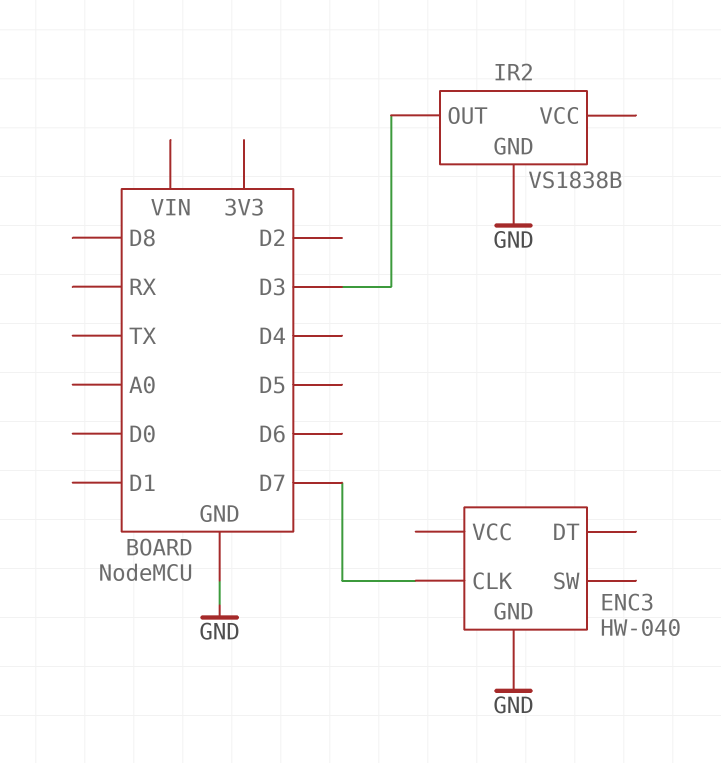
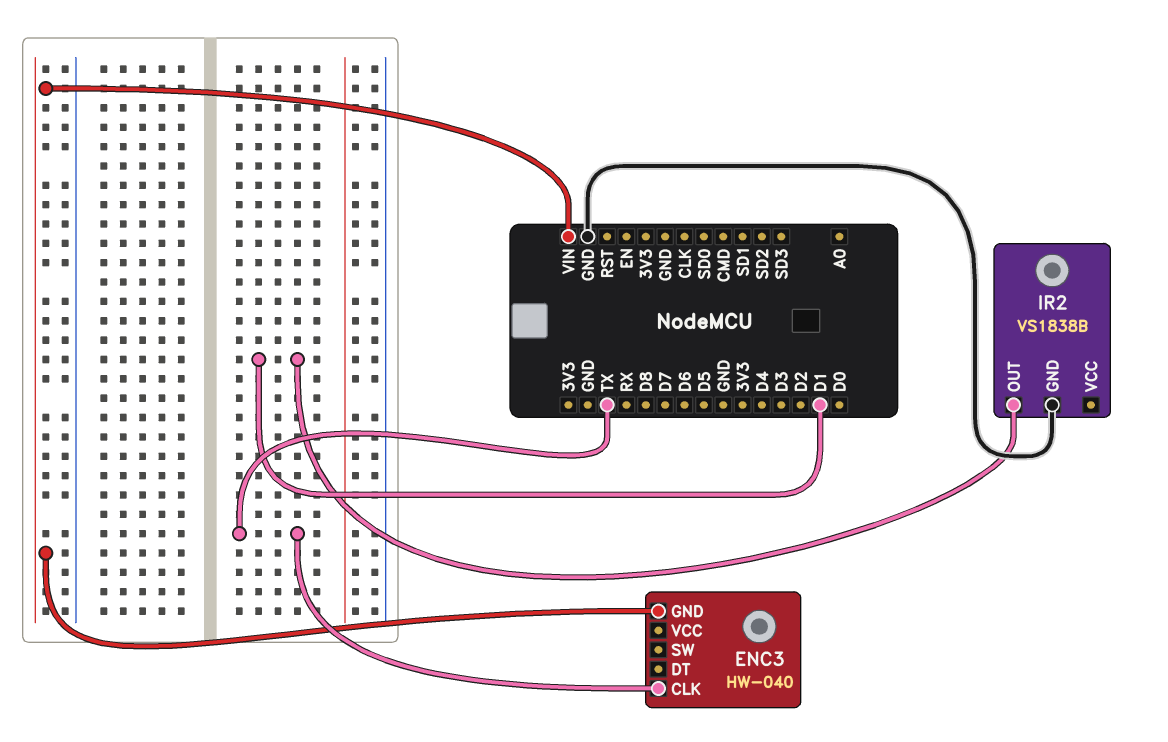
ENC3 pin CLK: D7 -> TX
ENC3 pin GND: GND -> VIN
IR2 pin OUT: D3 -> D1

